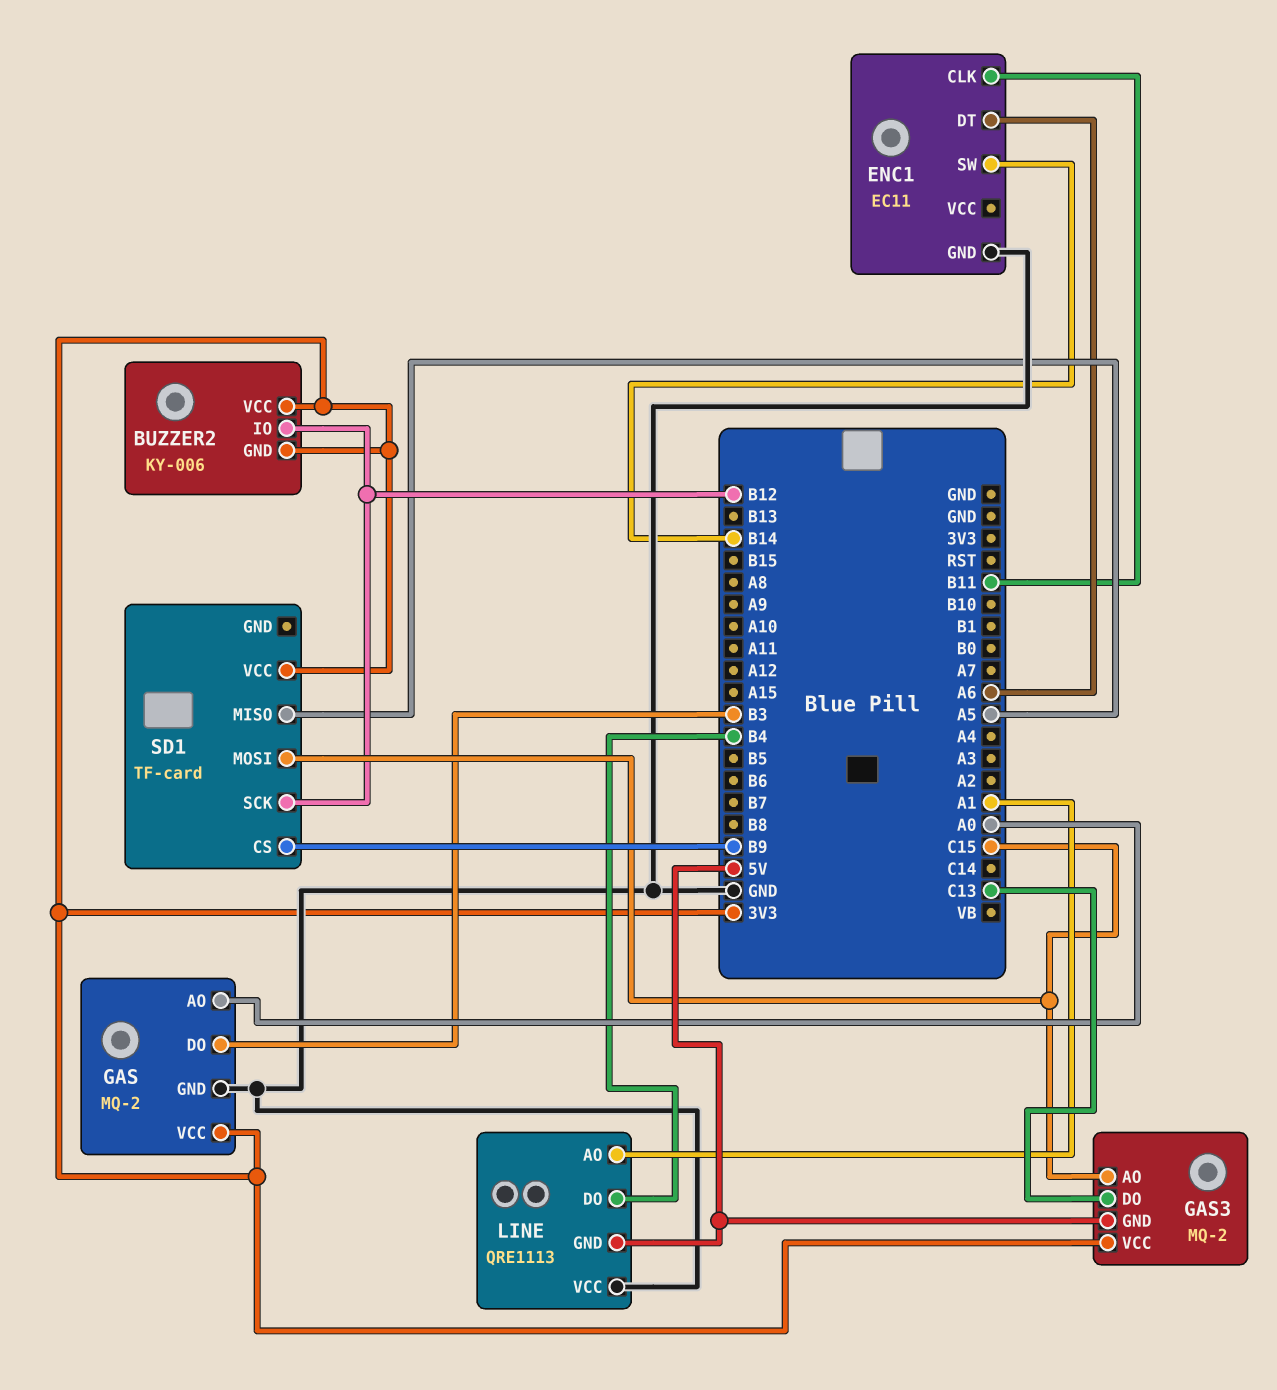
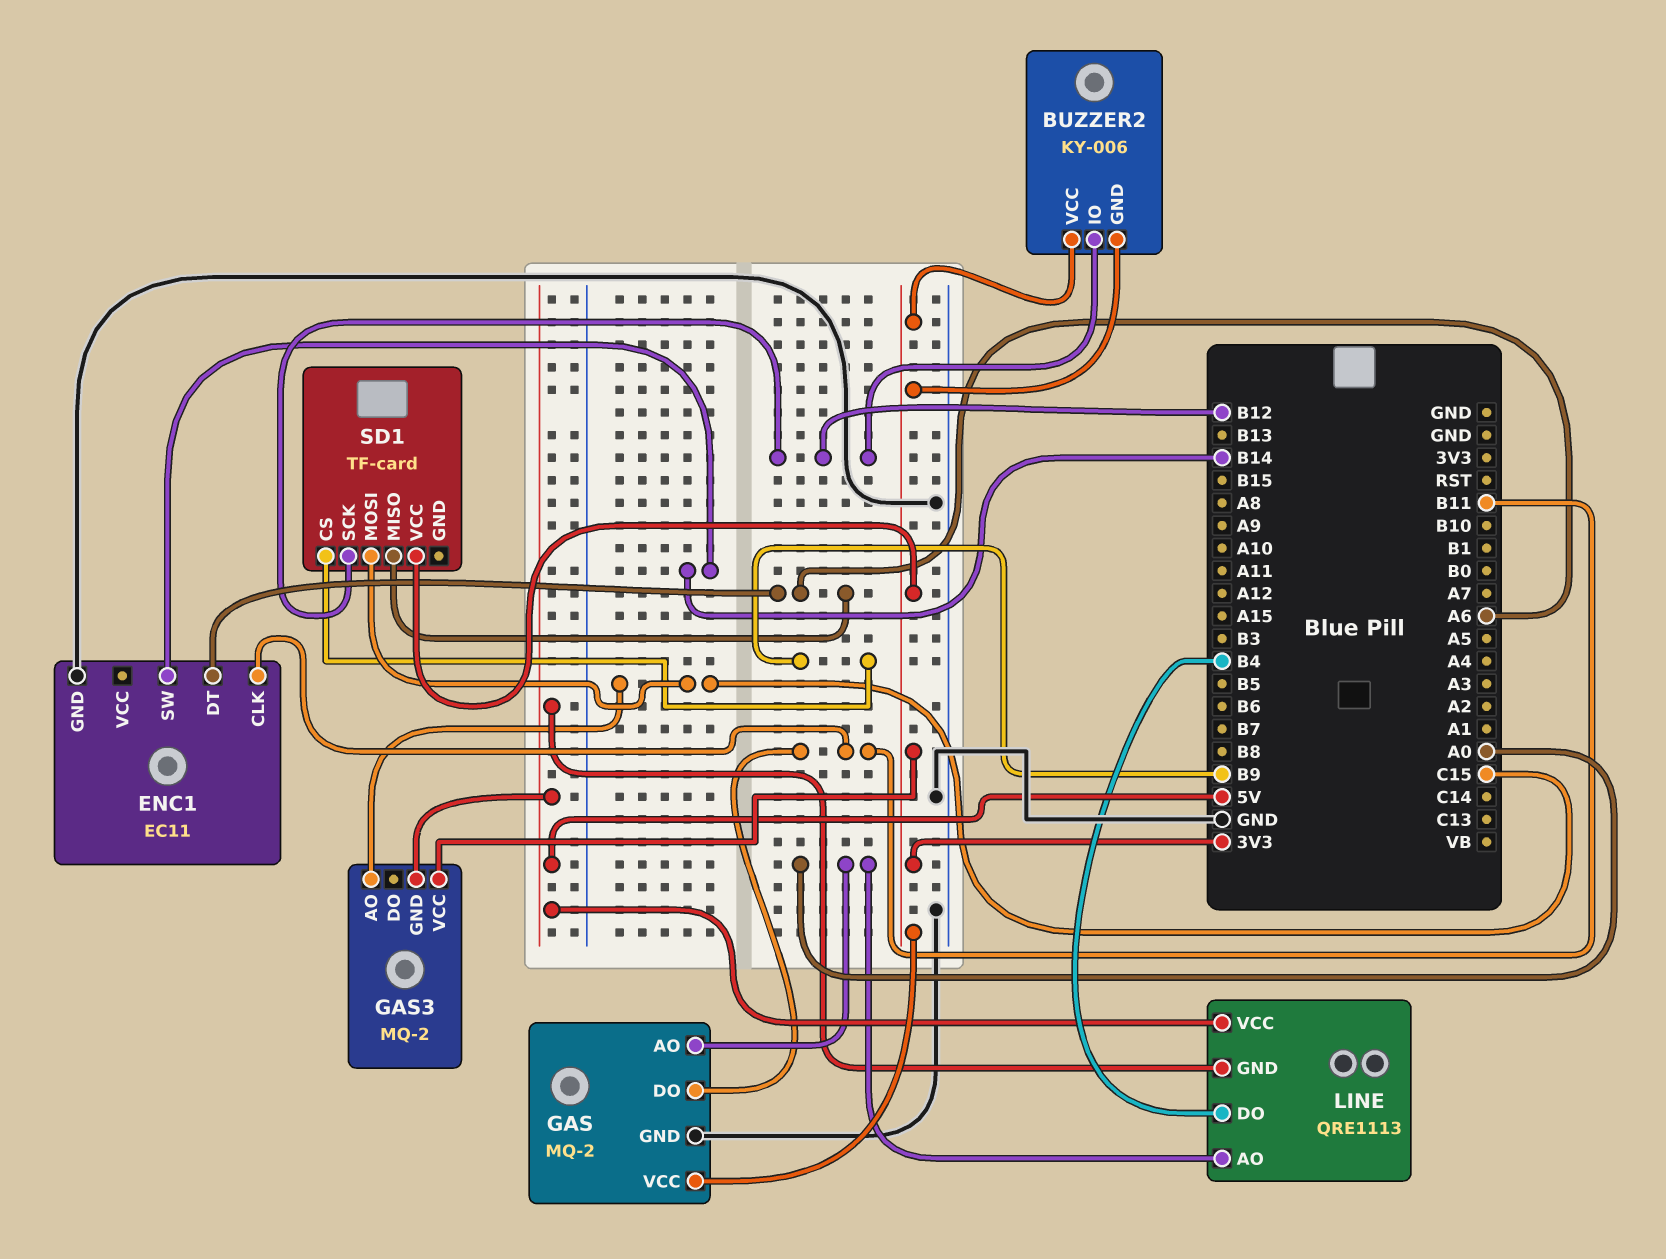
GAS pin DO: B3 -> B11
GAS3 pin DO: C13 -> none
LINE pin AO: A1 -> A0
LINE pin VCC: GND -> 5V
SD1 pin MISO: A5 -> A6

